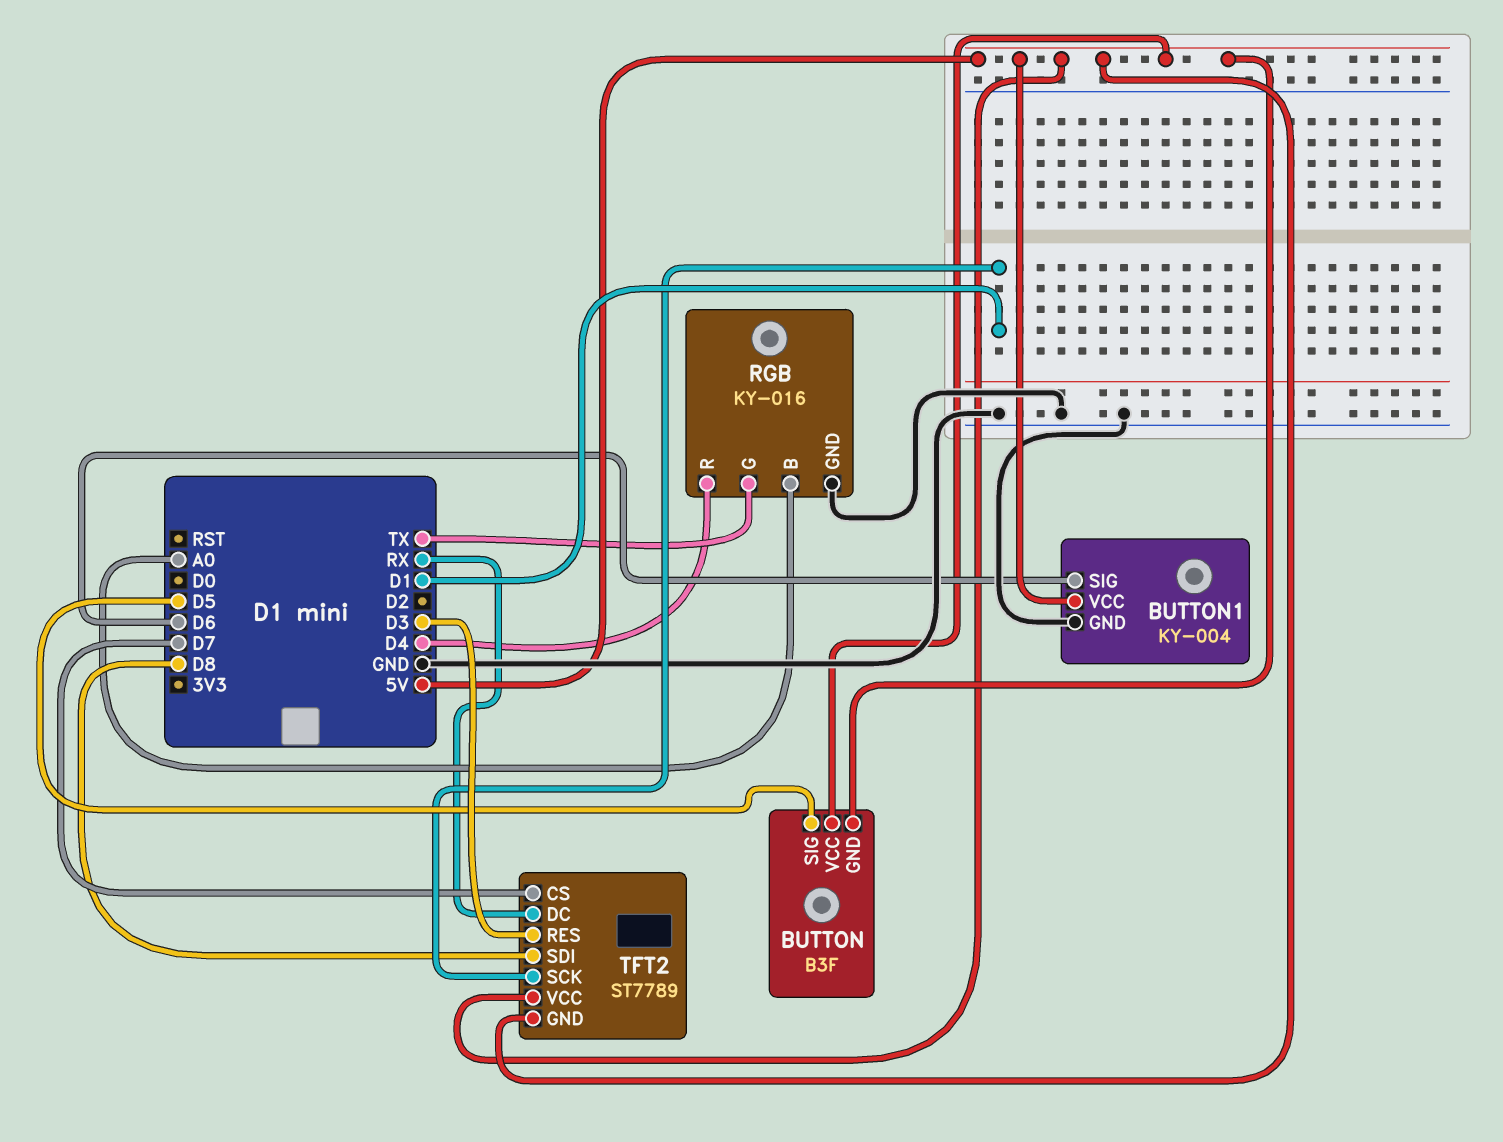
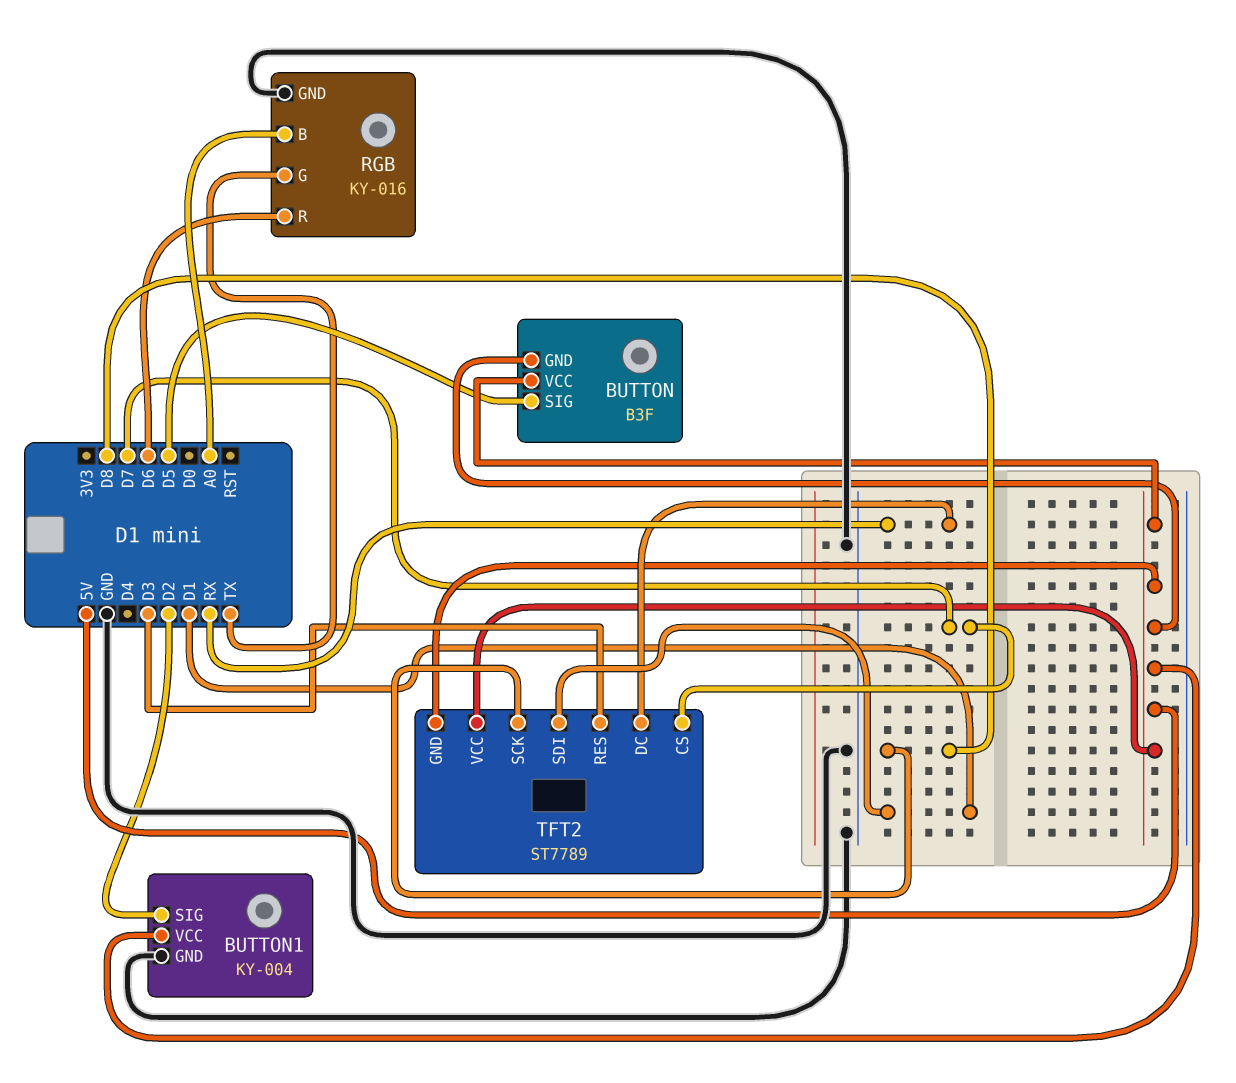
BUTTON1 pin SIG: D6 -> D2
RGB pin R: D4 -> D6
TFT2 pin SCK: D1 -> D8
TFT2 pin SDI: D8 -> D1

